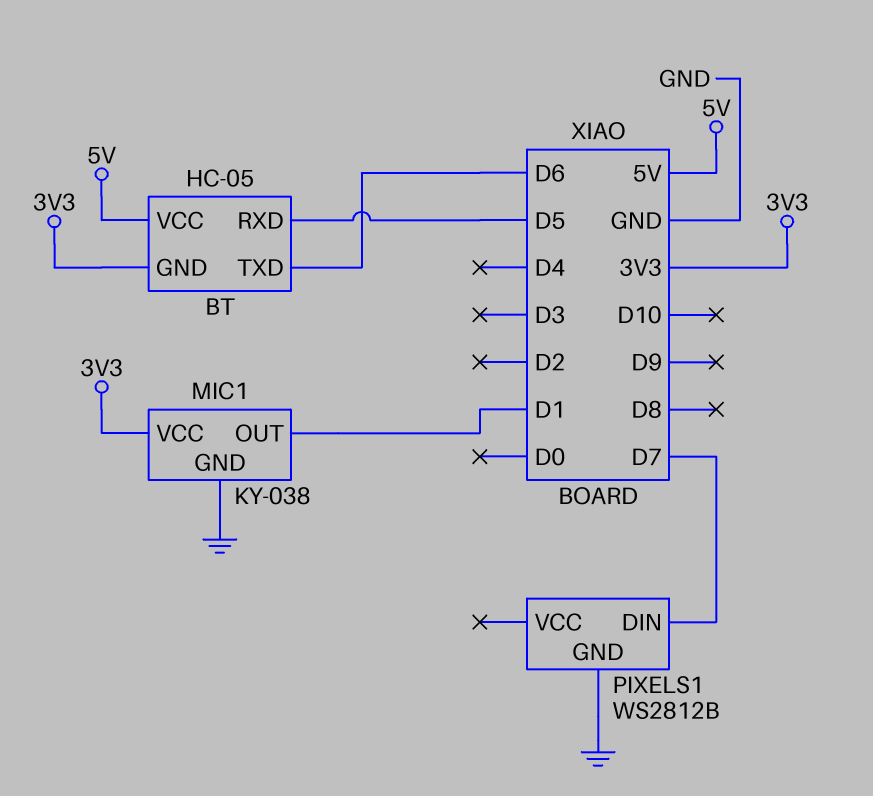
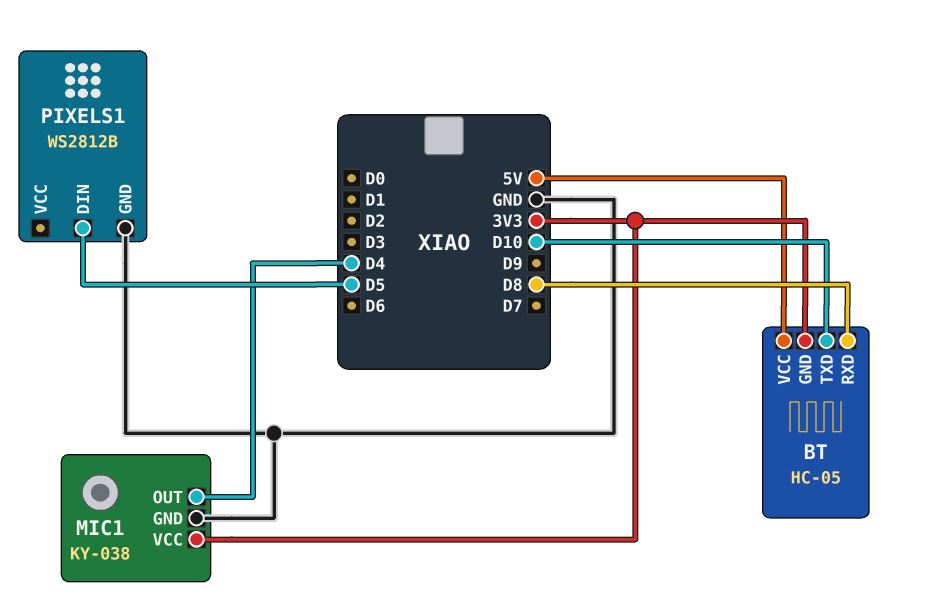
BT pin RXD: D5 -> D8
BT pin TXD: D6 -> D10
MIC1 pin OUT: D1 -> D4
PIXELS1 pin DIN: D7 -> D5

